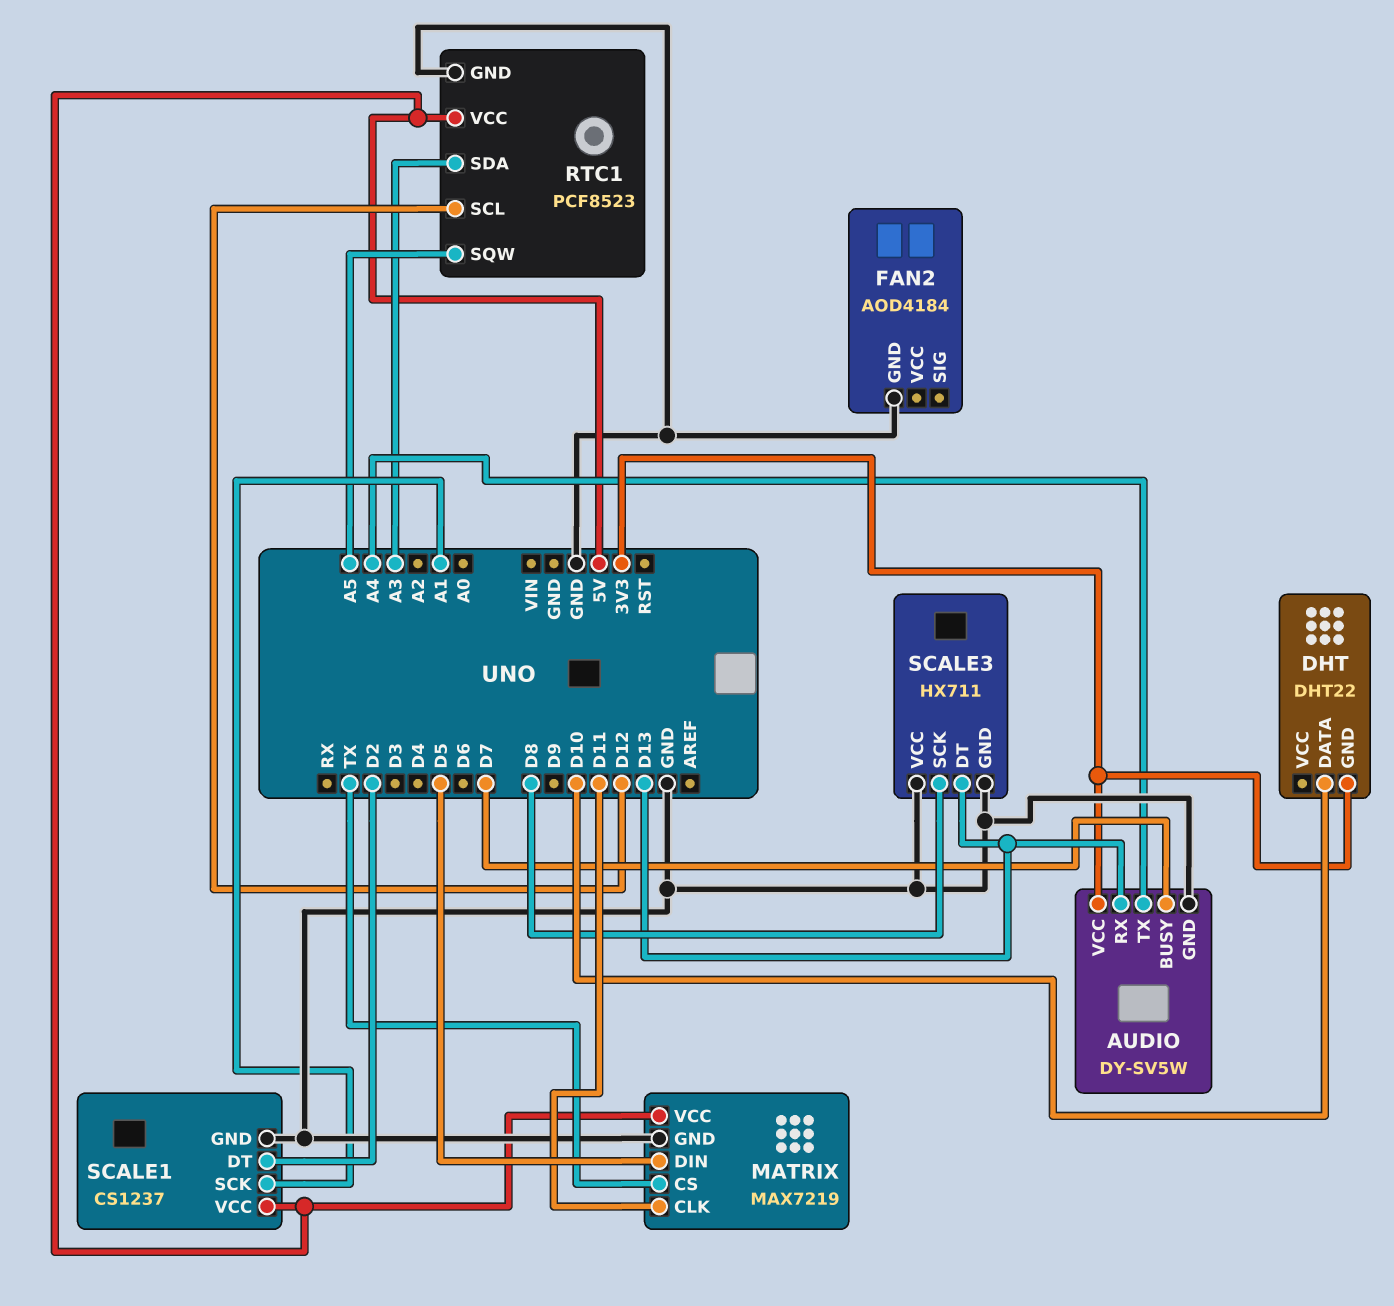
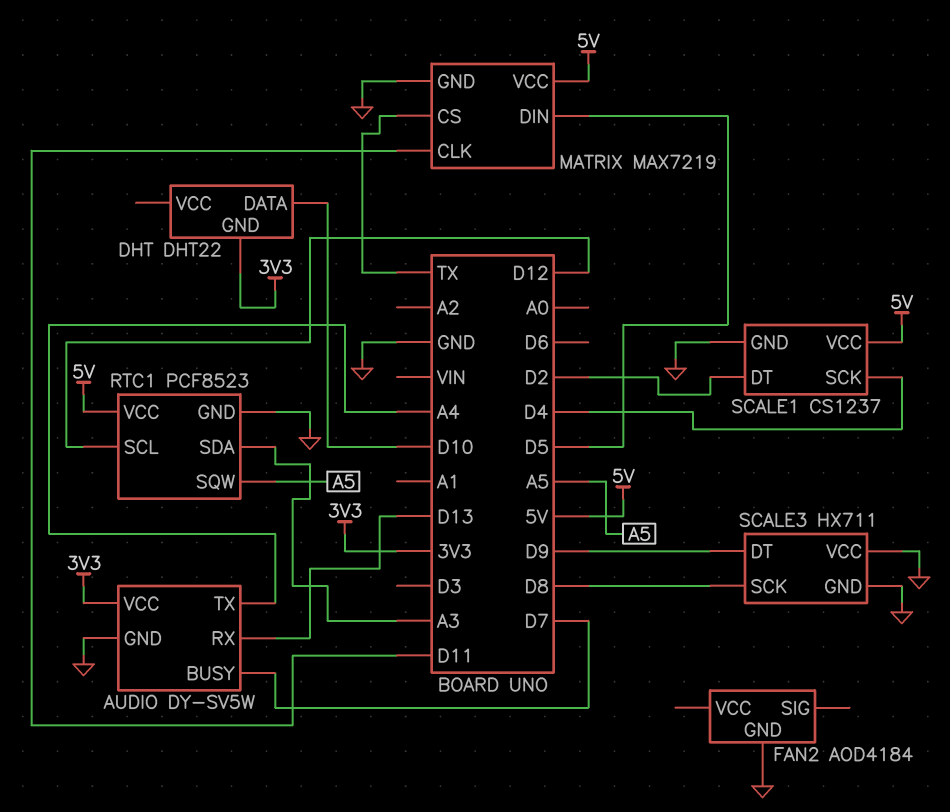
SCALE1 pin SCK: A1 -> D4
SCALE3 pin DT: D13 -> D9

